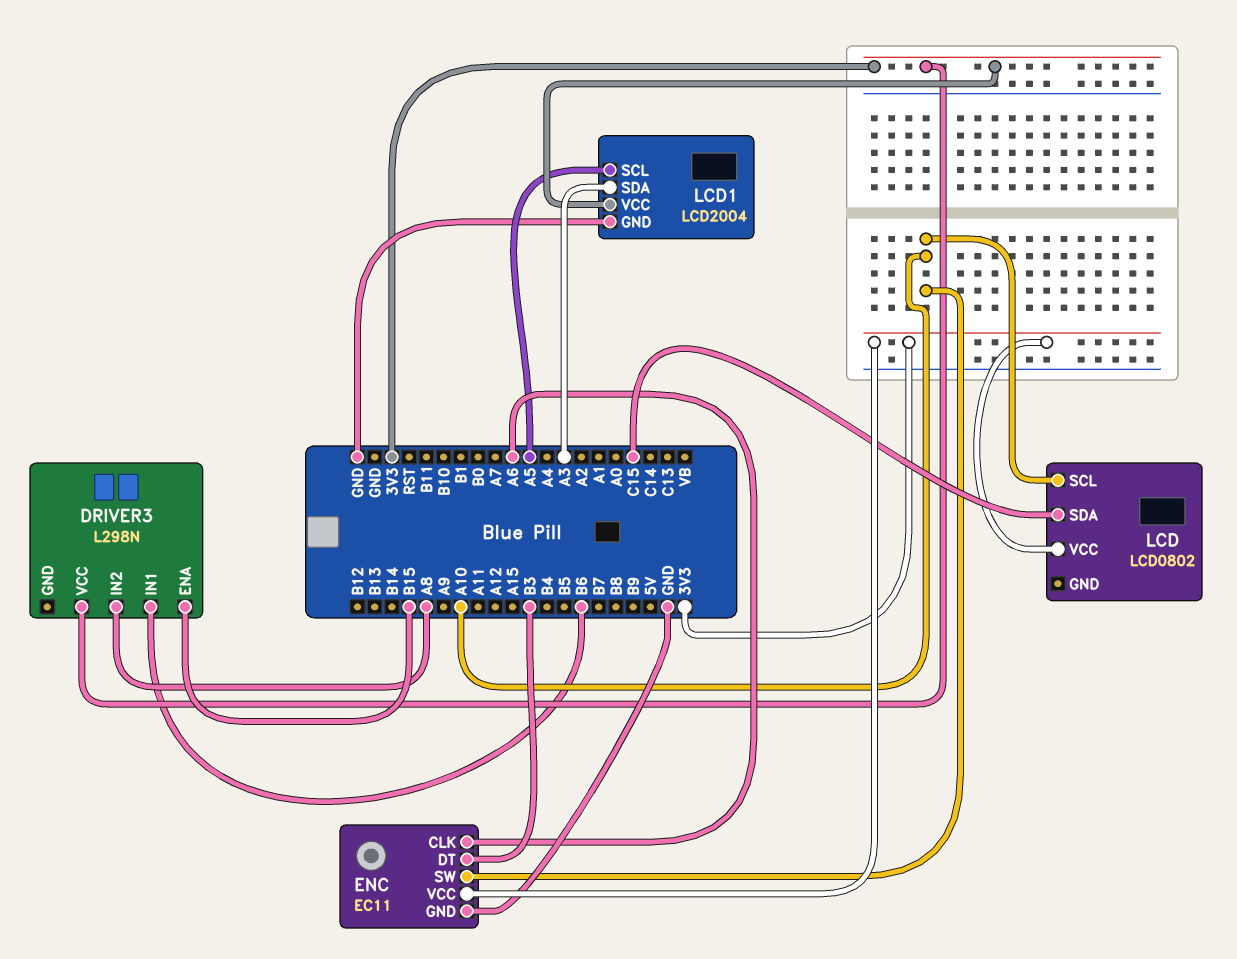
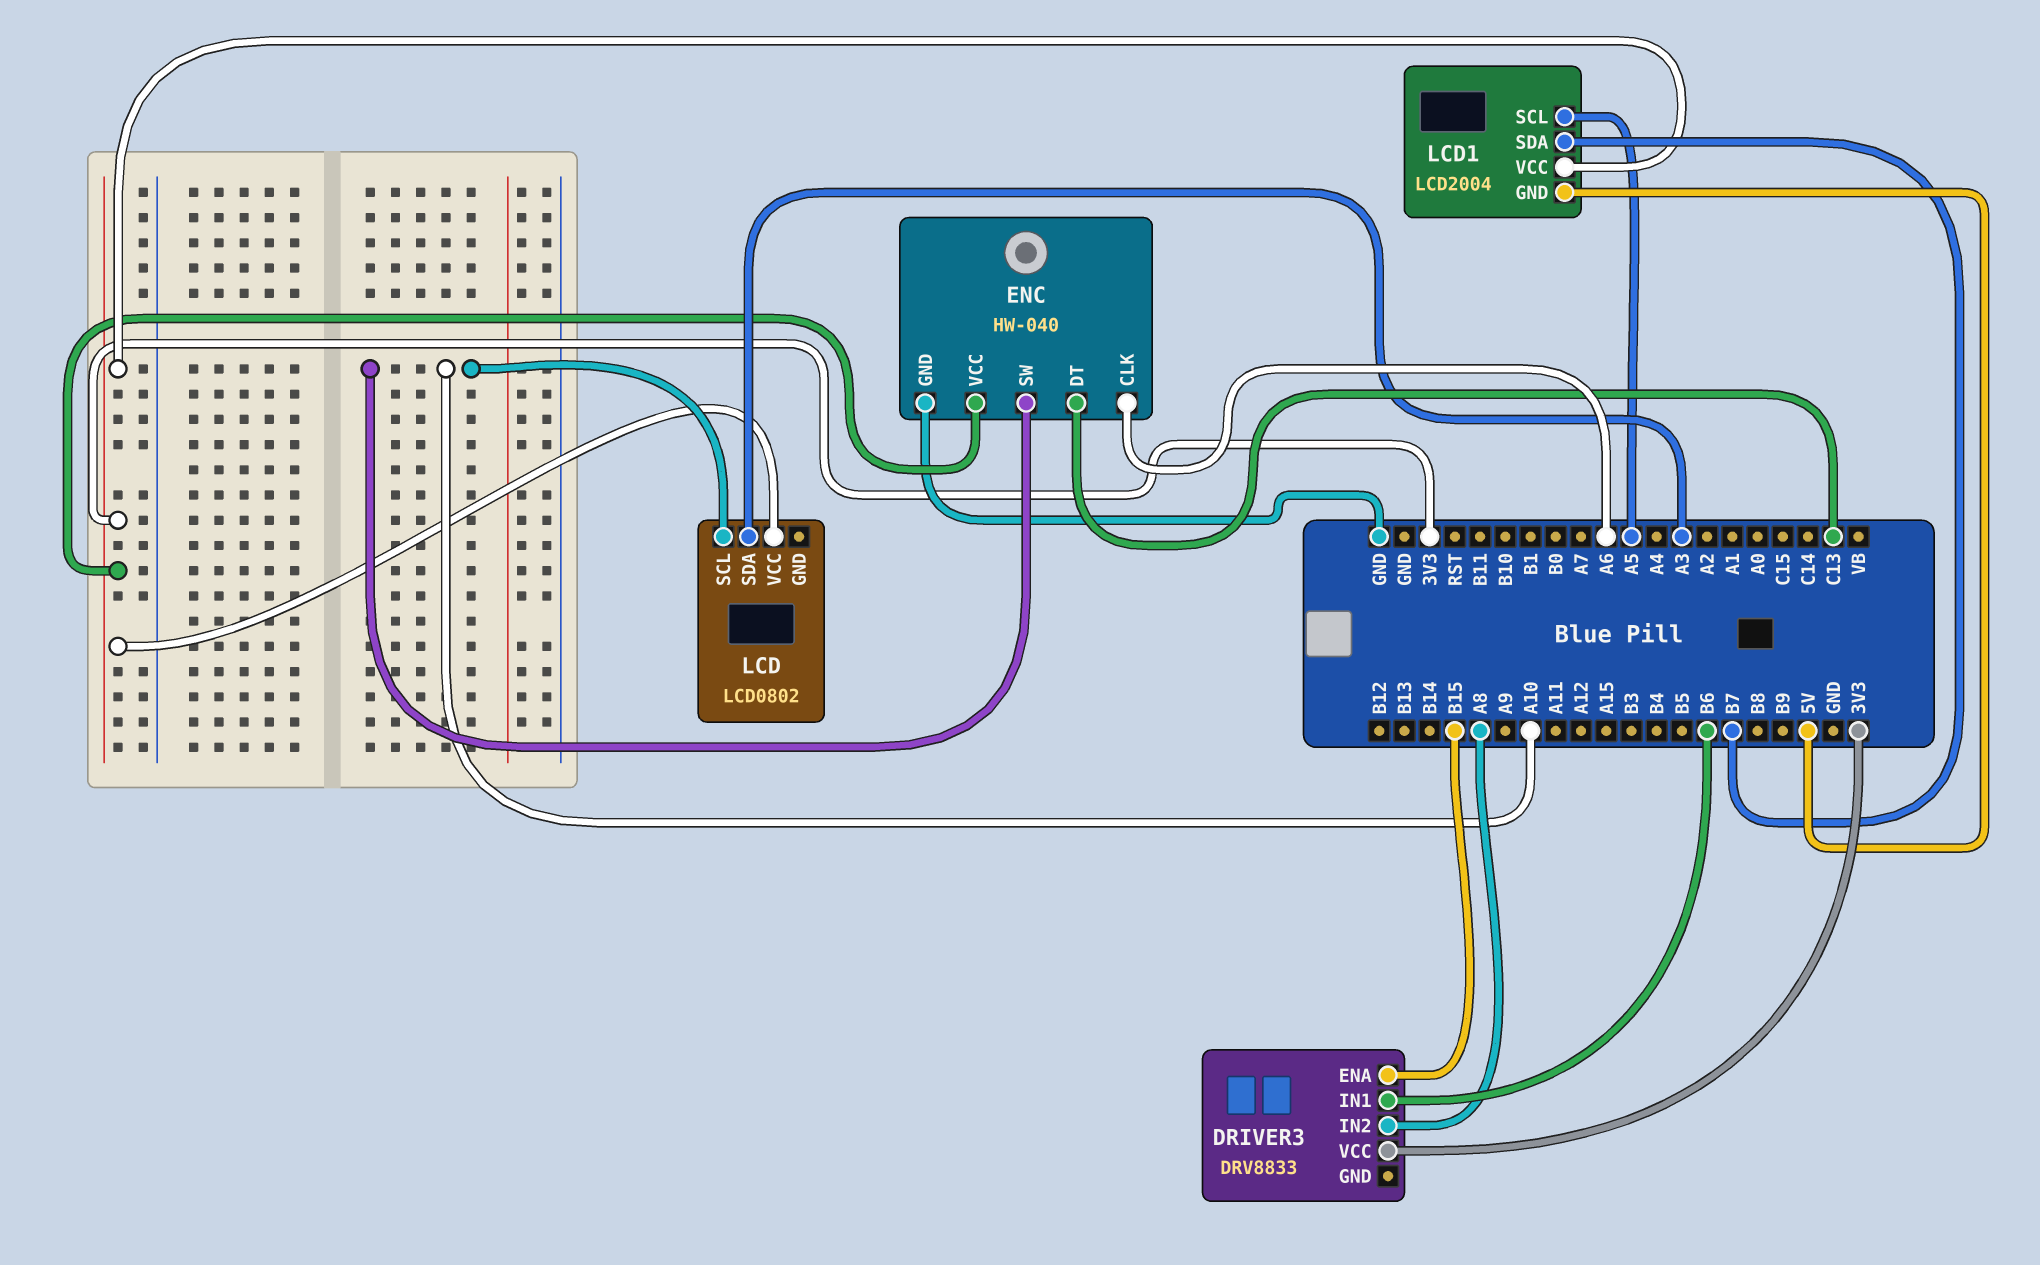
DRIVER3: L298N -> DRV8833
ENC: EC11 -> HW-040
ENC pin DT: B3 -> C13
LCD pin SDA: C15 -> A3
LCD1 pin GND: GND -> 5V
LCD1 pin SDA: A3 -> B7

